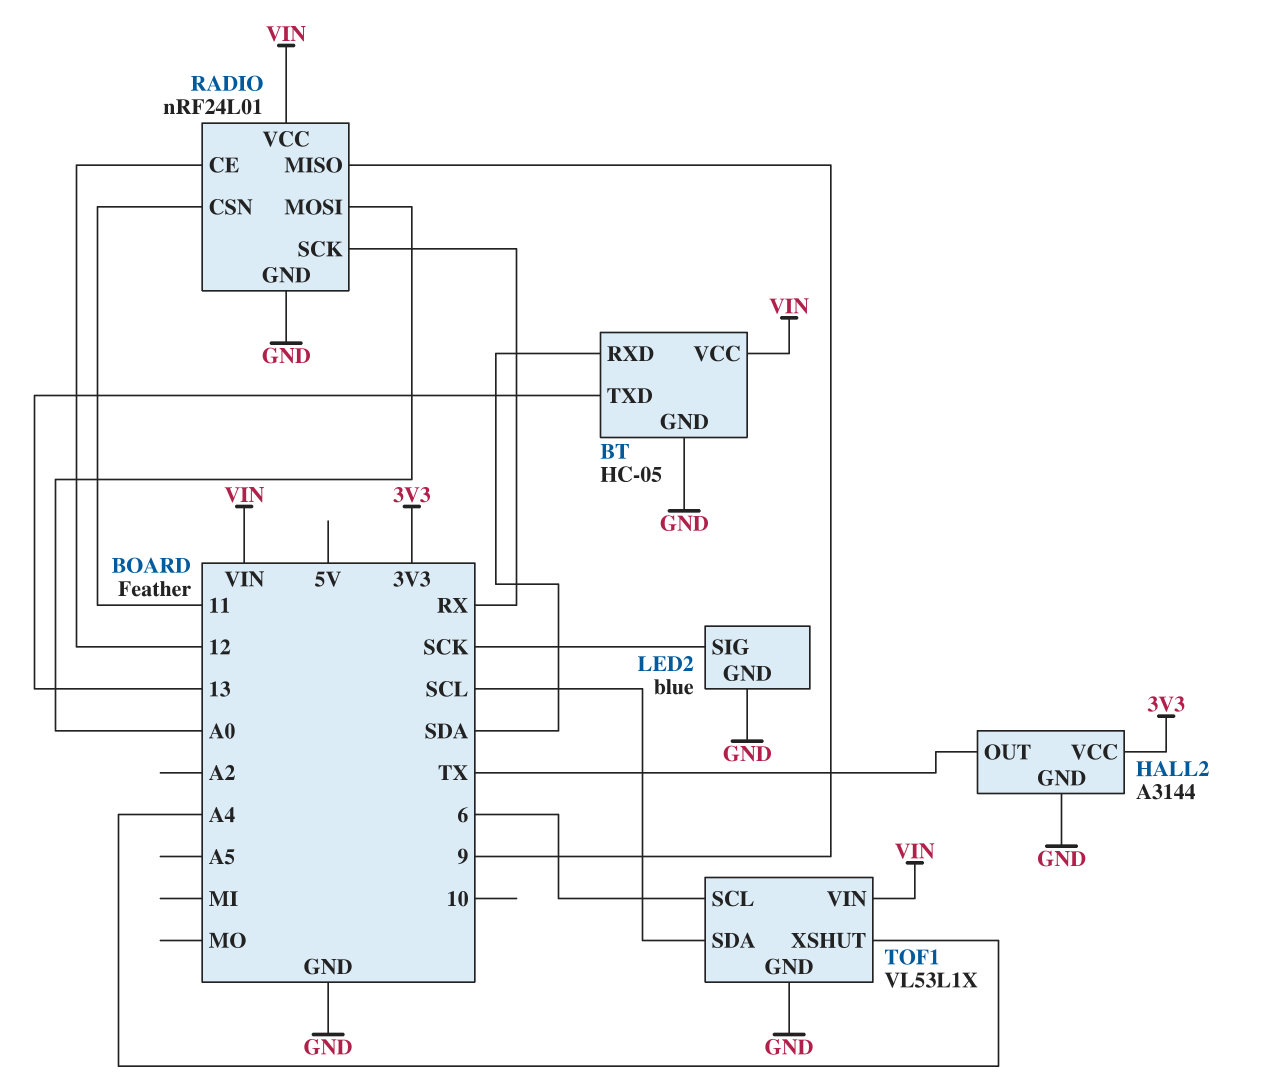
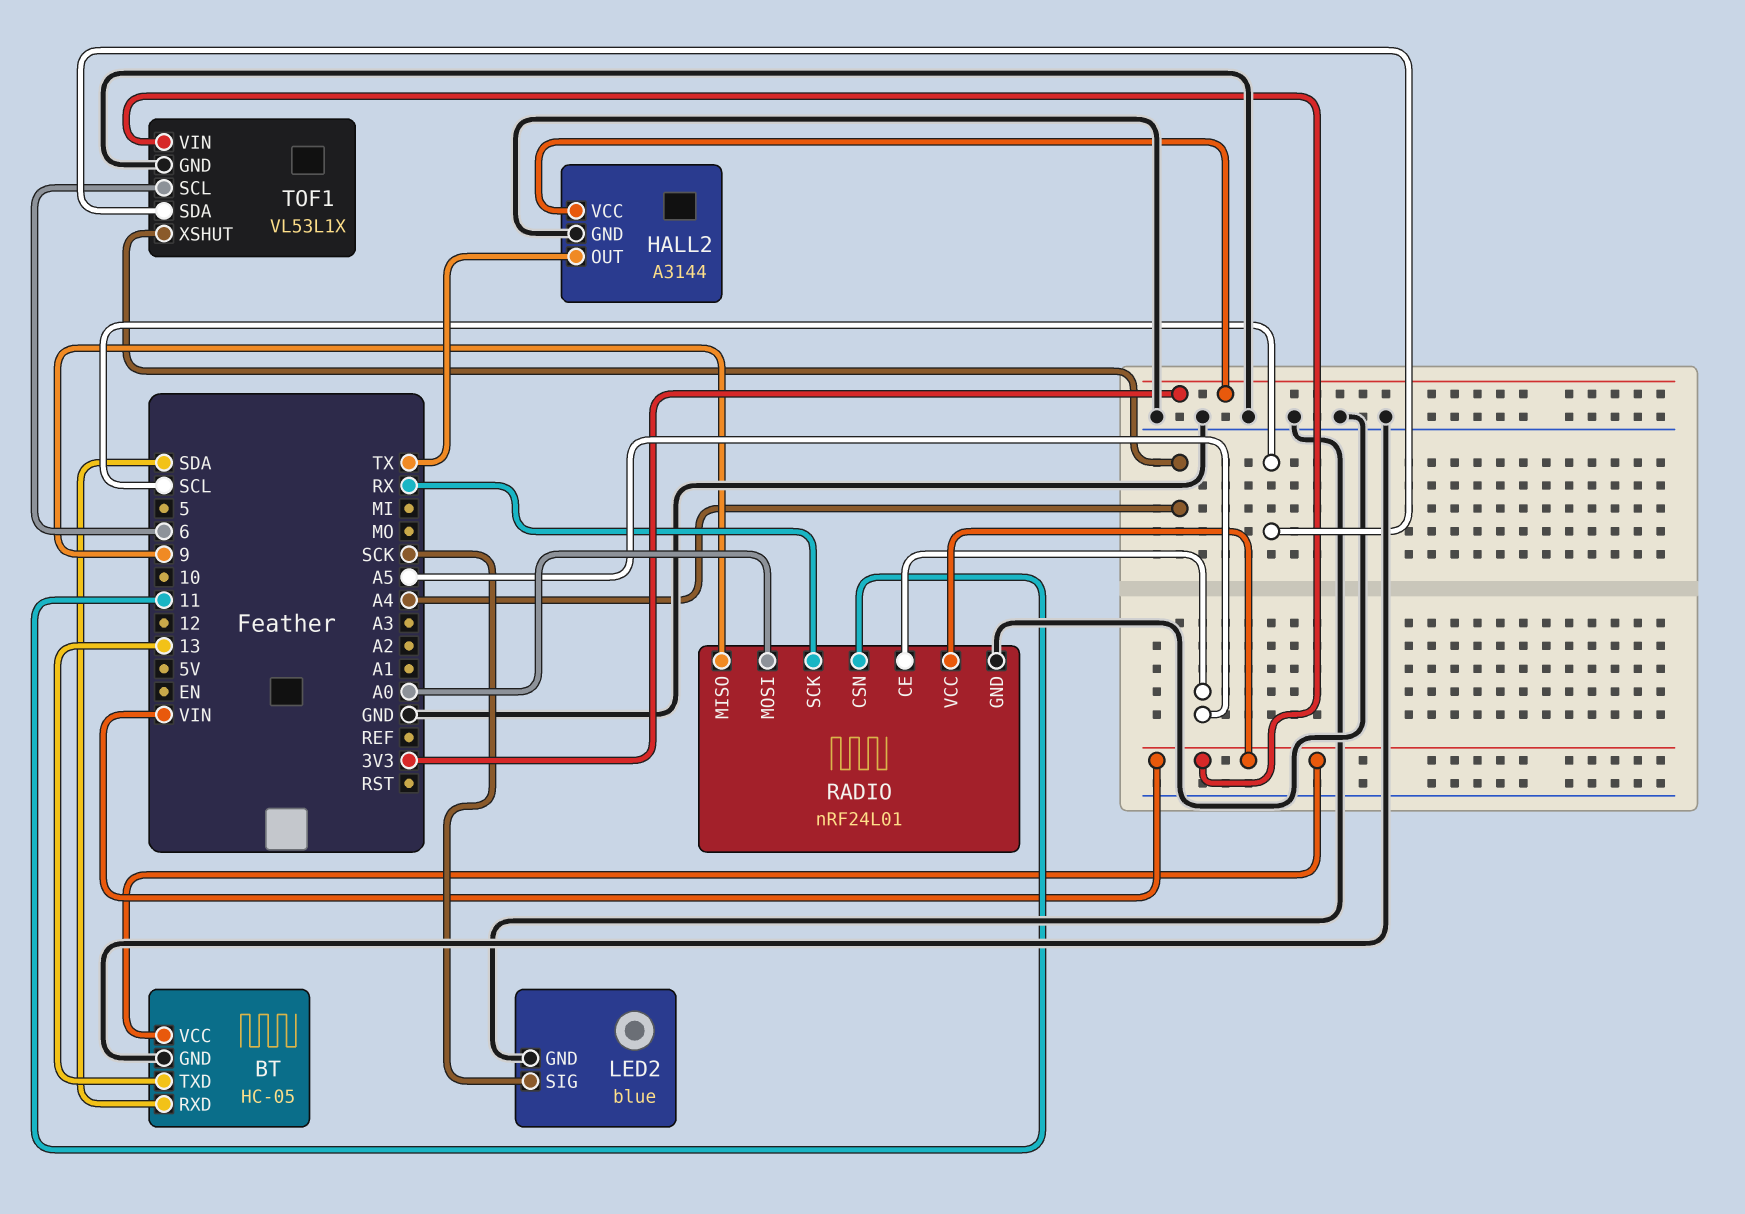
RADIO pin CE: 12 -> A5

